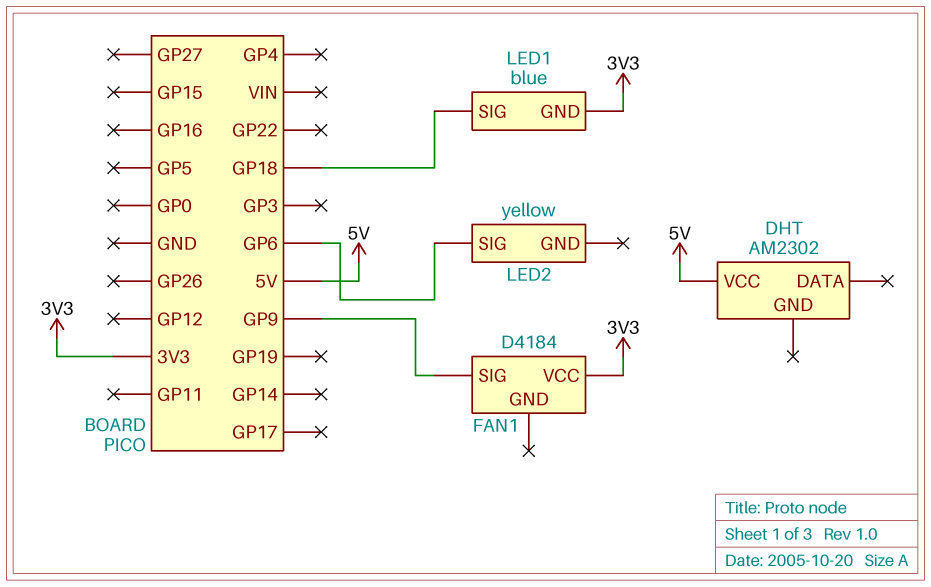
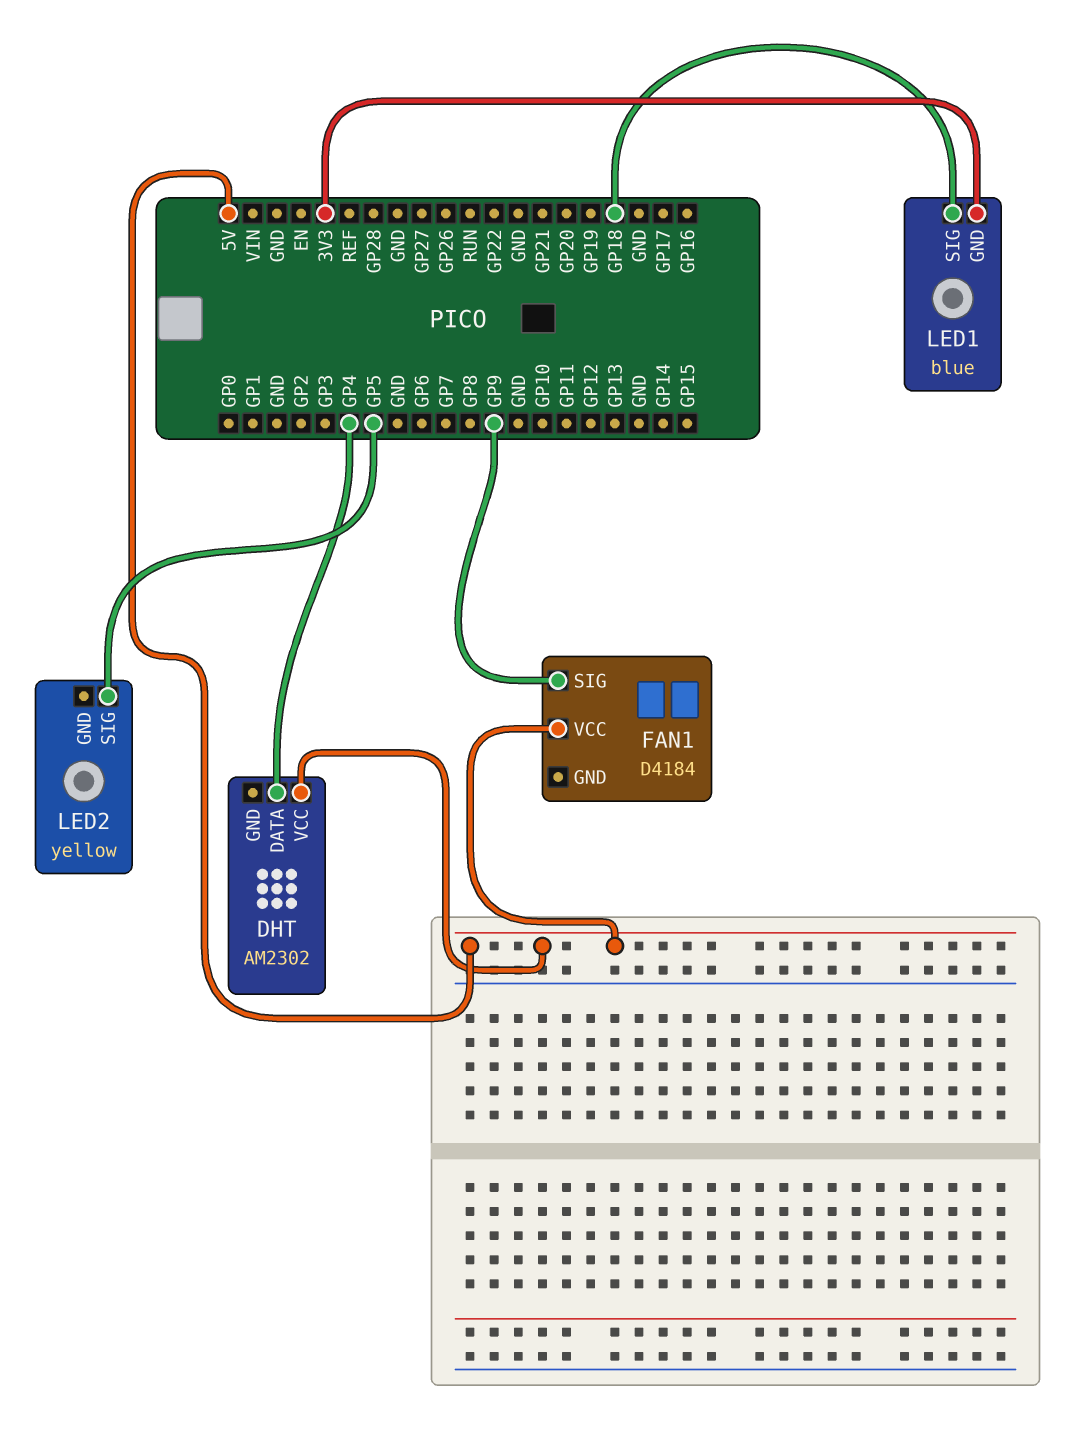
DHT pin DATA: none -> GP4
FAN1 pin VCC: 3V3 -> 5V
LED2 pin SIG: GP6 -> GP5

